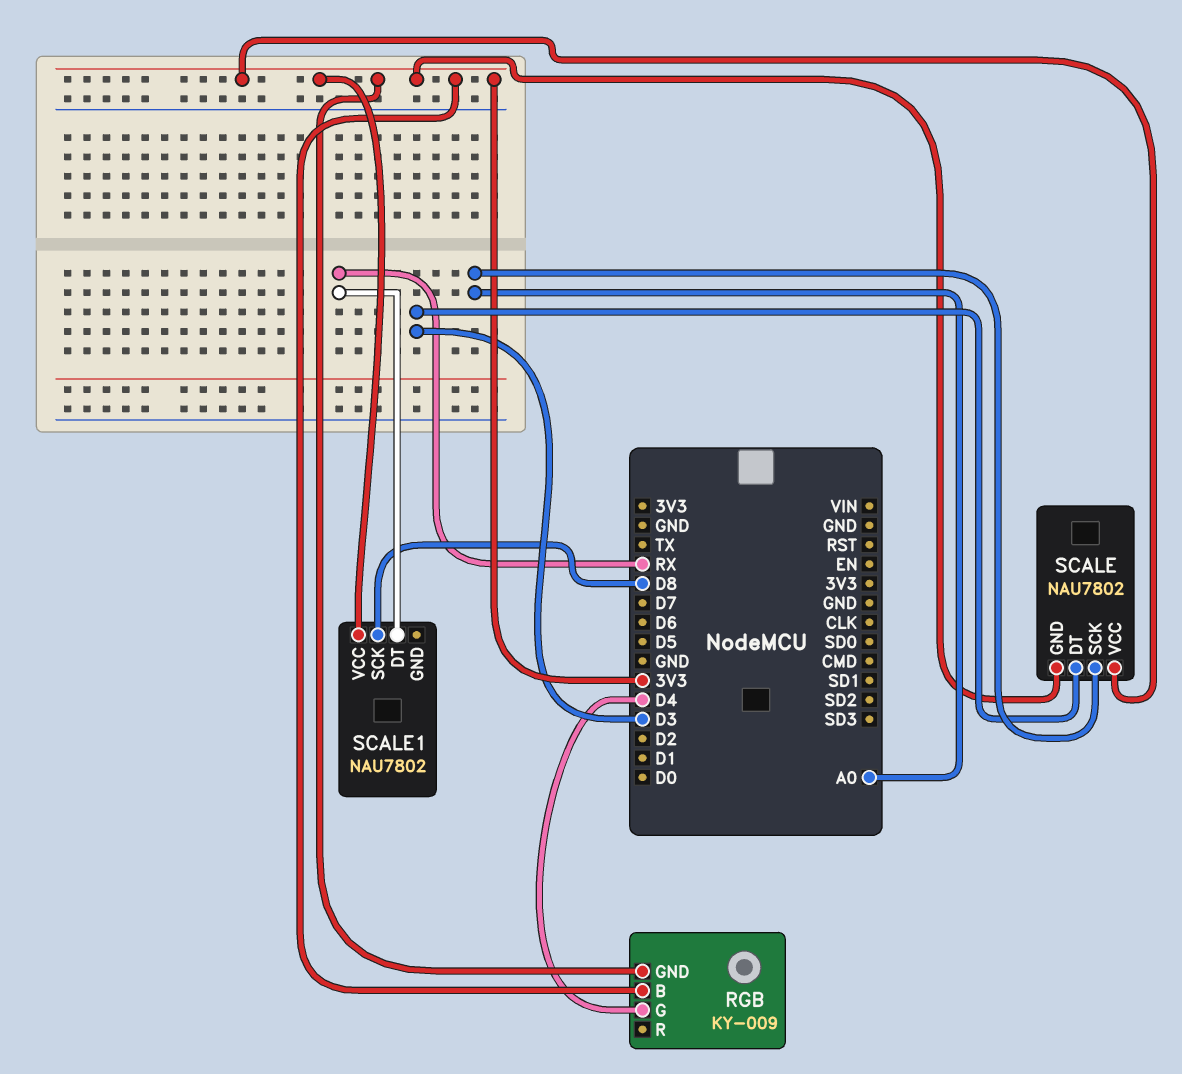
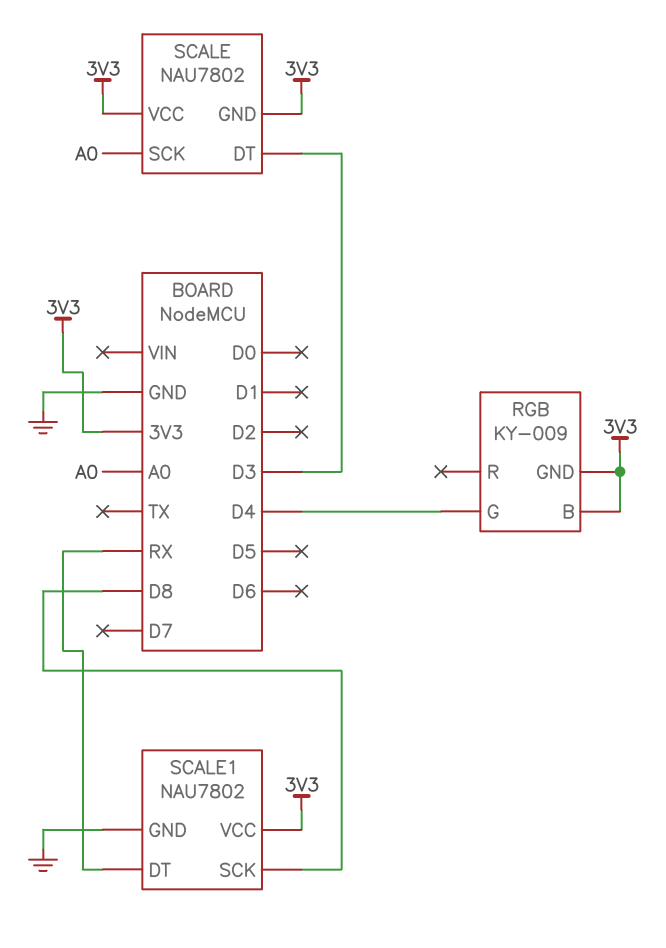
SCALE1 pin GND: none -> GND

